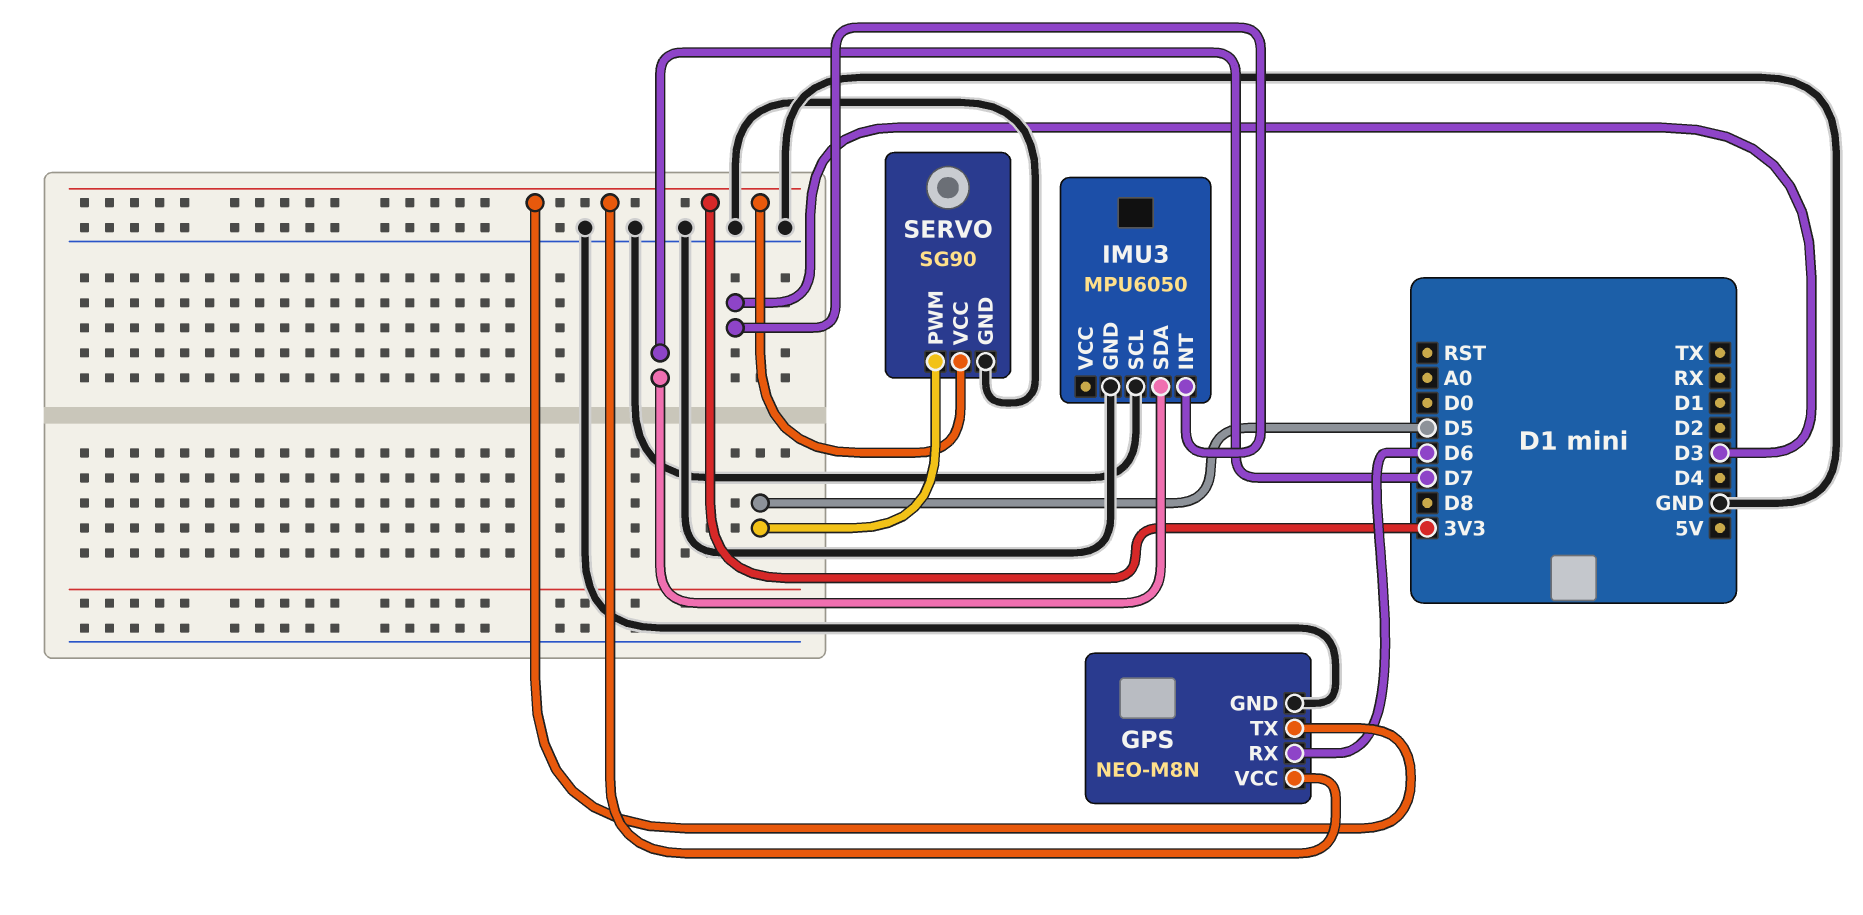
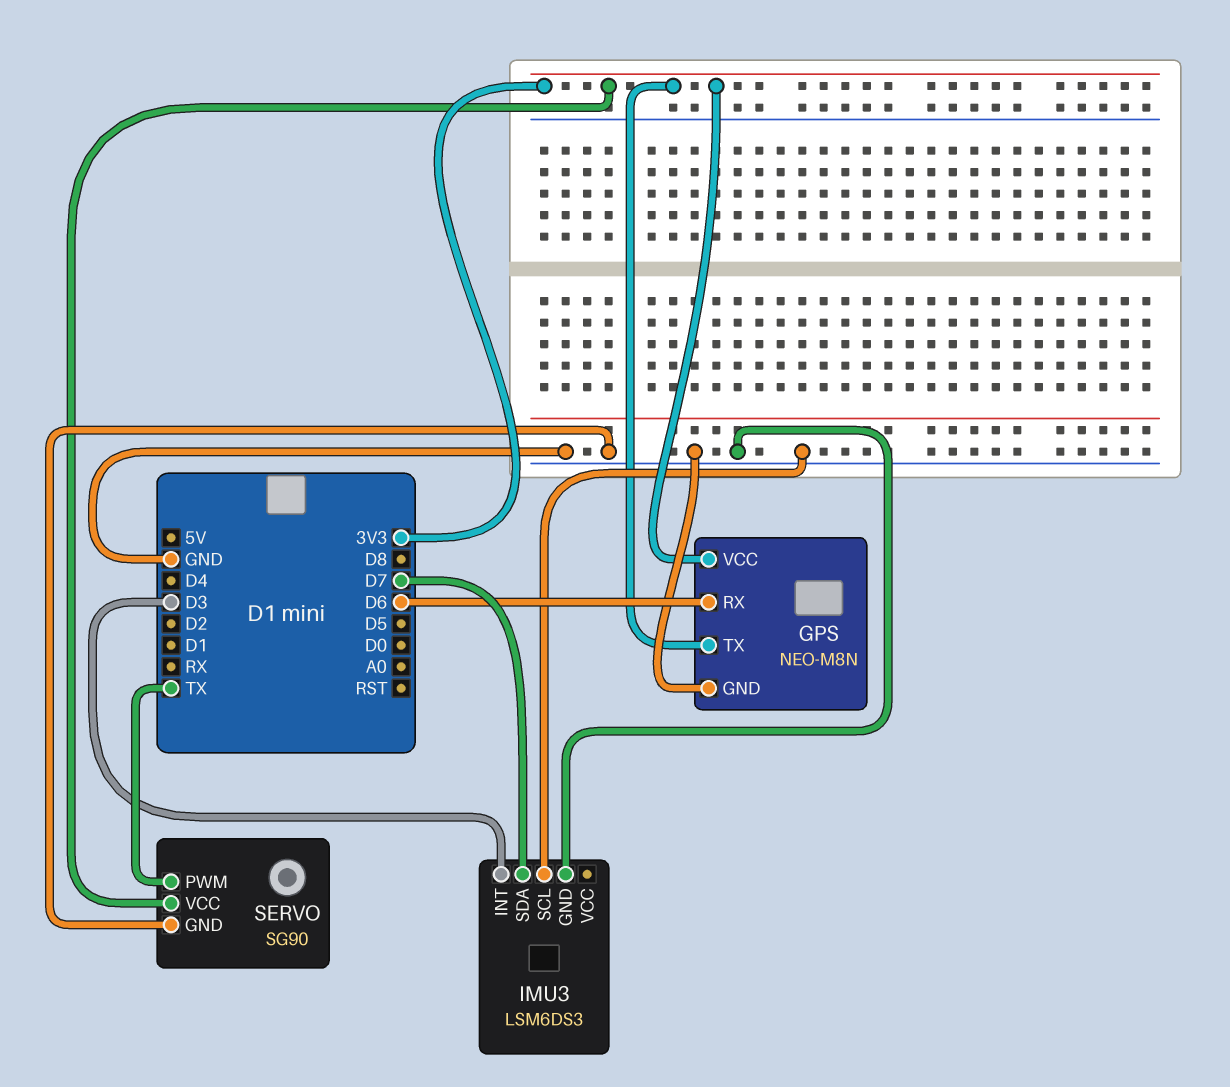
IMU3: MPU6050 -> LSM6DS3
SERVO pin PWM: D5 -> TX

